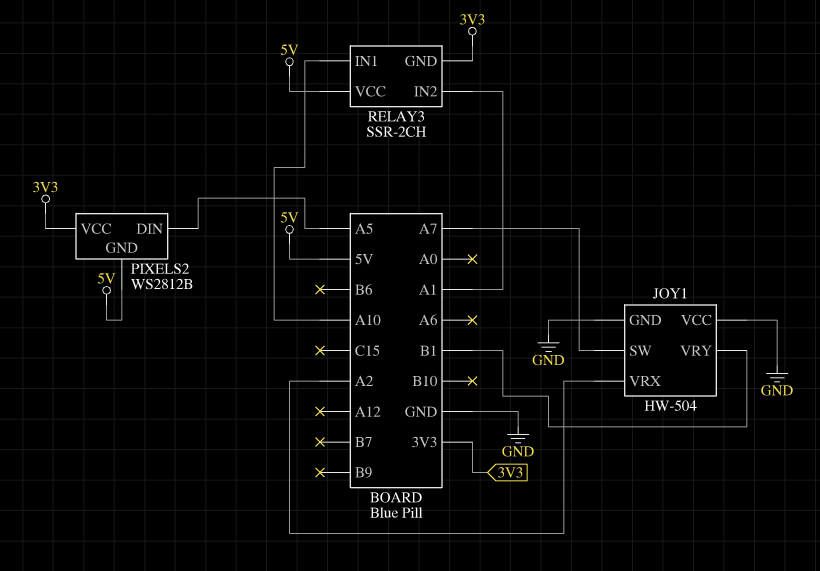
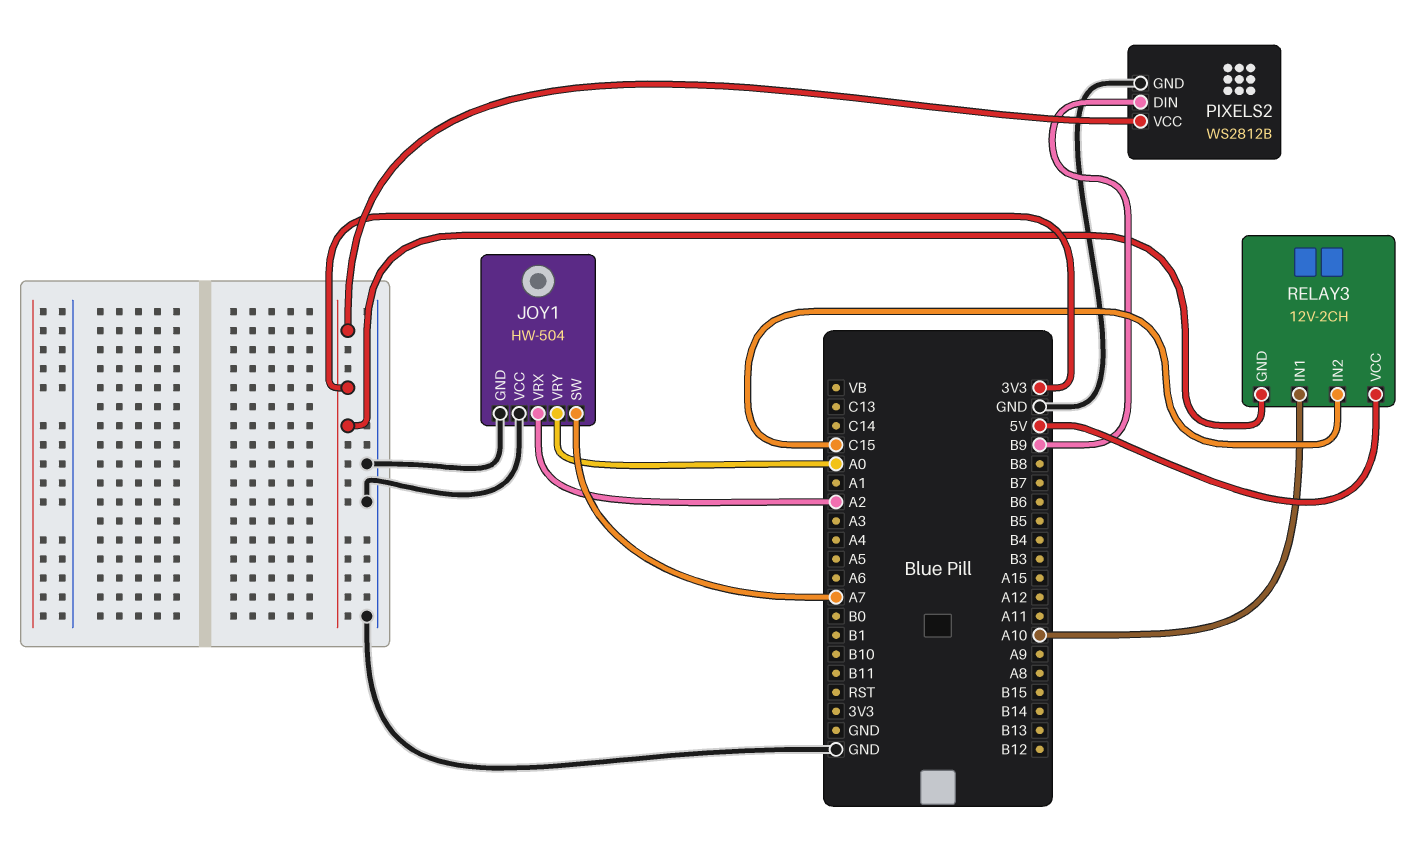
JOY1 pin VRY: B1 -> A0
PIXELS2 pin DIN: A5 -> B9
PIXELS2 pin GND: 5V -> GND
RELAY3: SSR-2CH -> 12V-2CH
RELAY3 pin IN2: A1 -> C15

